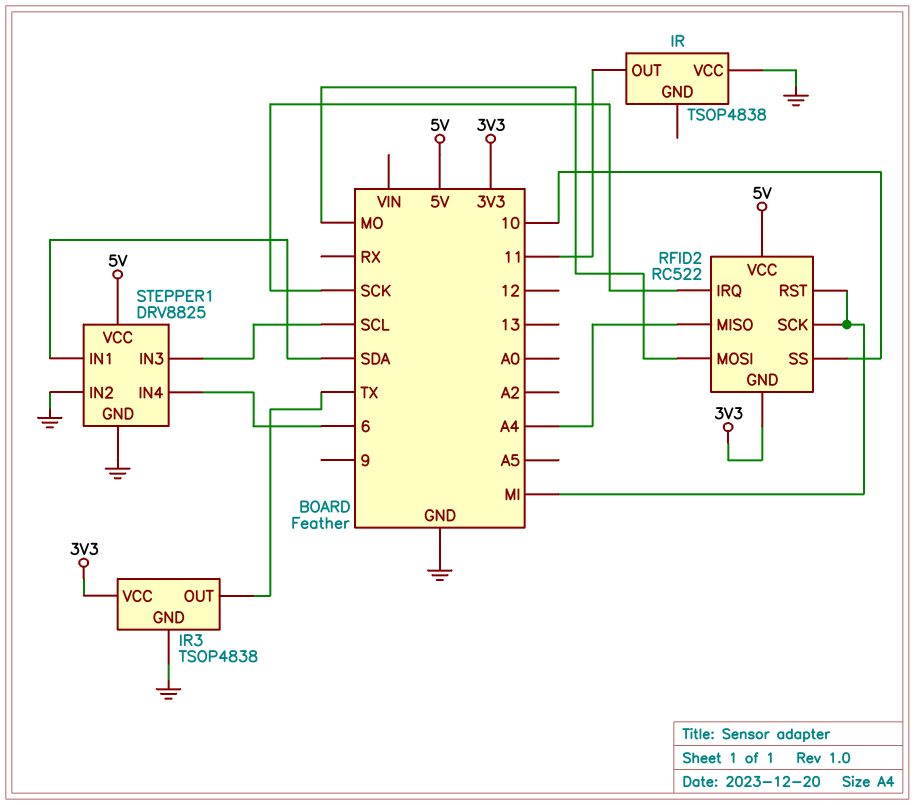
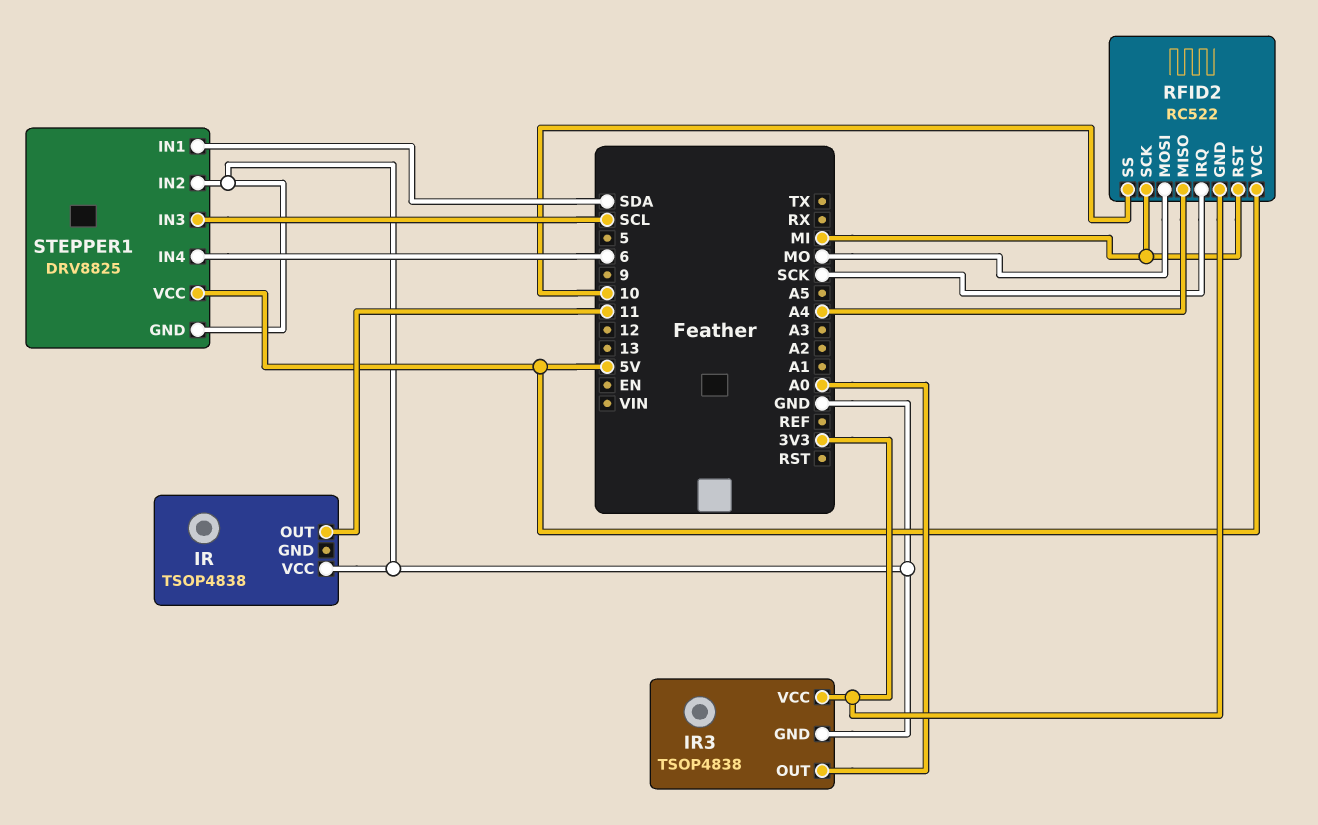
IR3 pin OUT: TX -> A0

